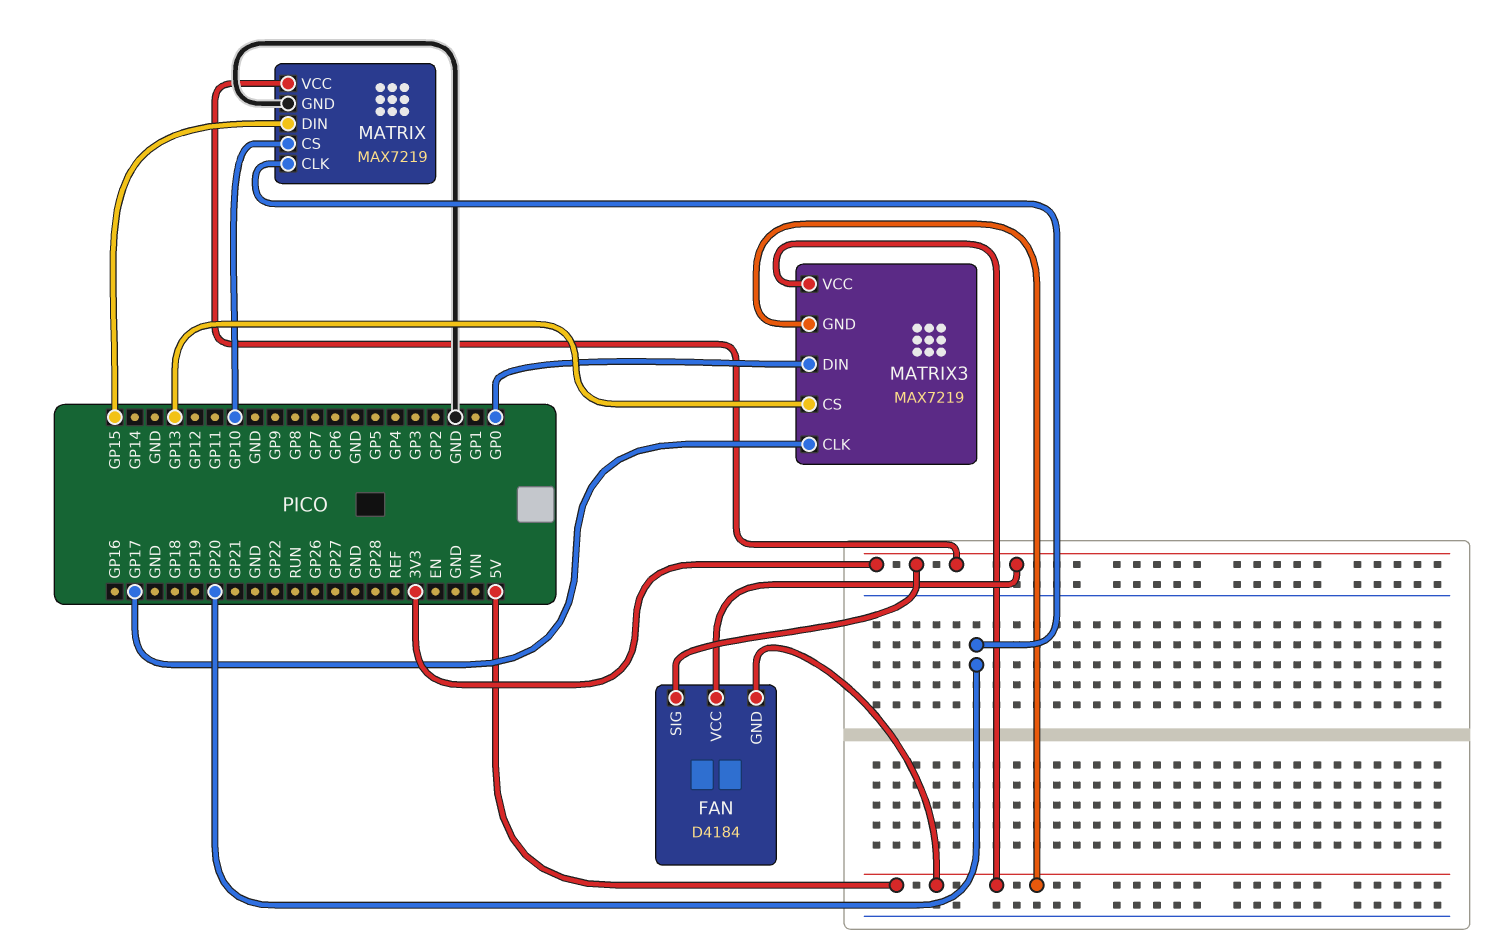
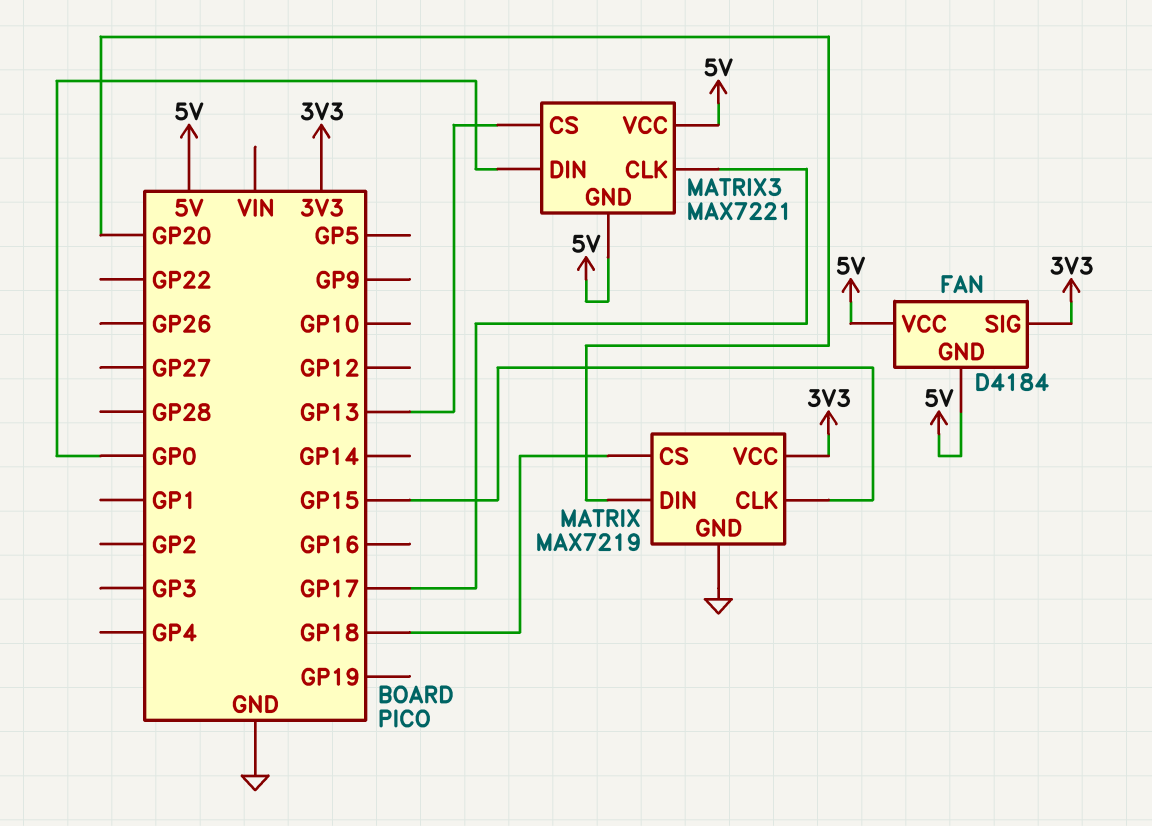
FAN pin VCC: 3V3 -> 5V
MATRIX pin CLK: GP20 -> GP15
MATRIX pin CS: GP10 -> GP18
MATRIX pin DIN: GP15 -> GP20
MATRIX3: MAX7219 -> MAX7221

